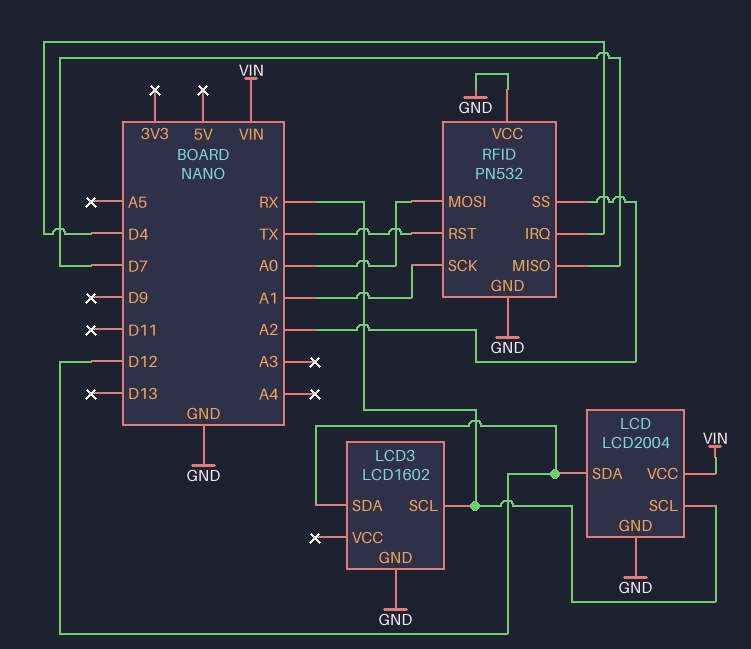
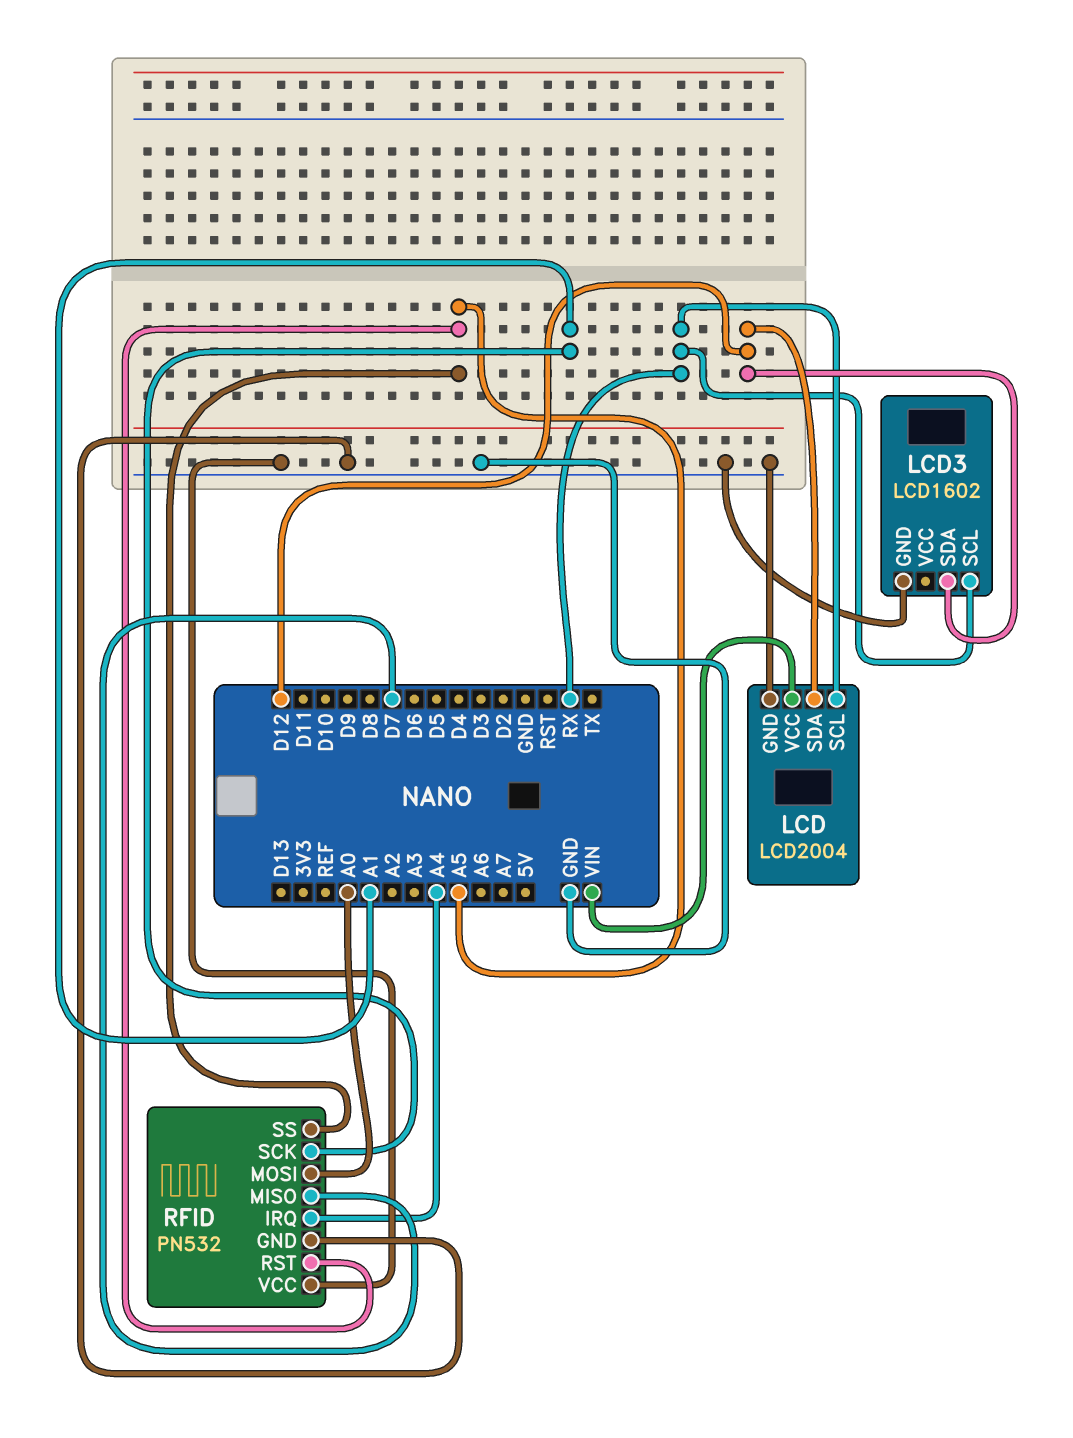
RFID pin IRQ: D4 -> A4
RFID pin RST: TX -> A5
RFID pin SS: A2 -> A5

